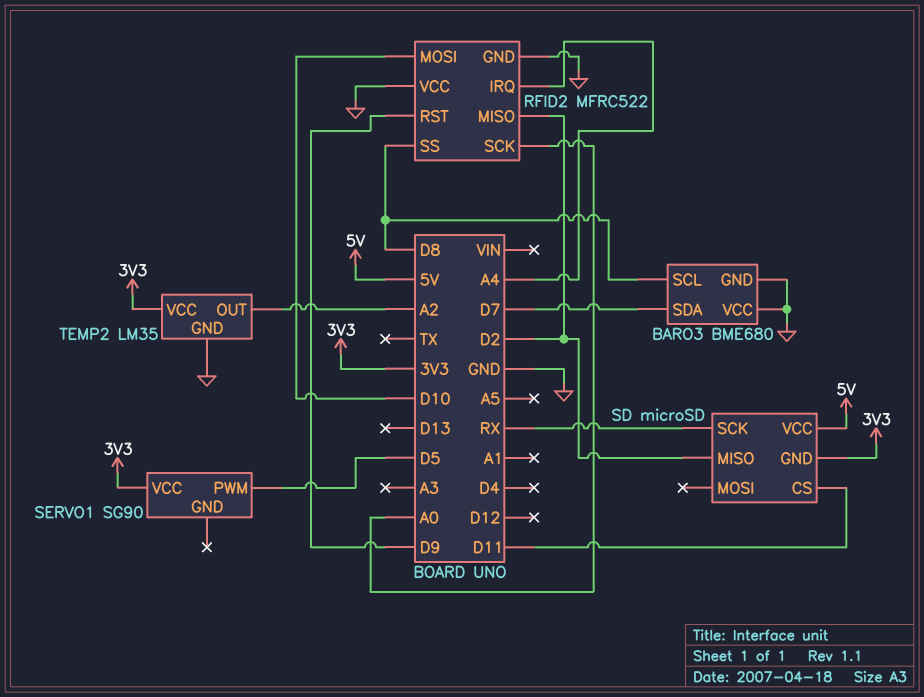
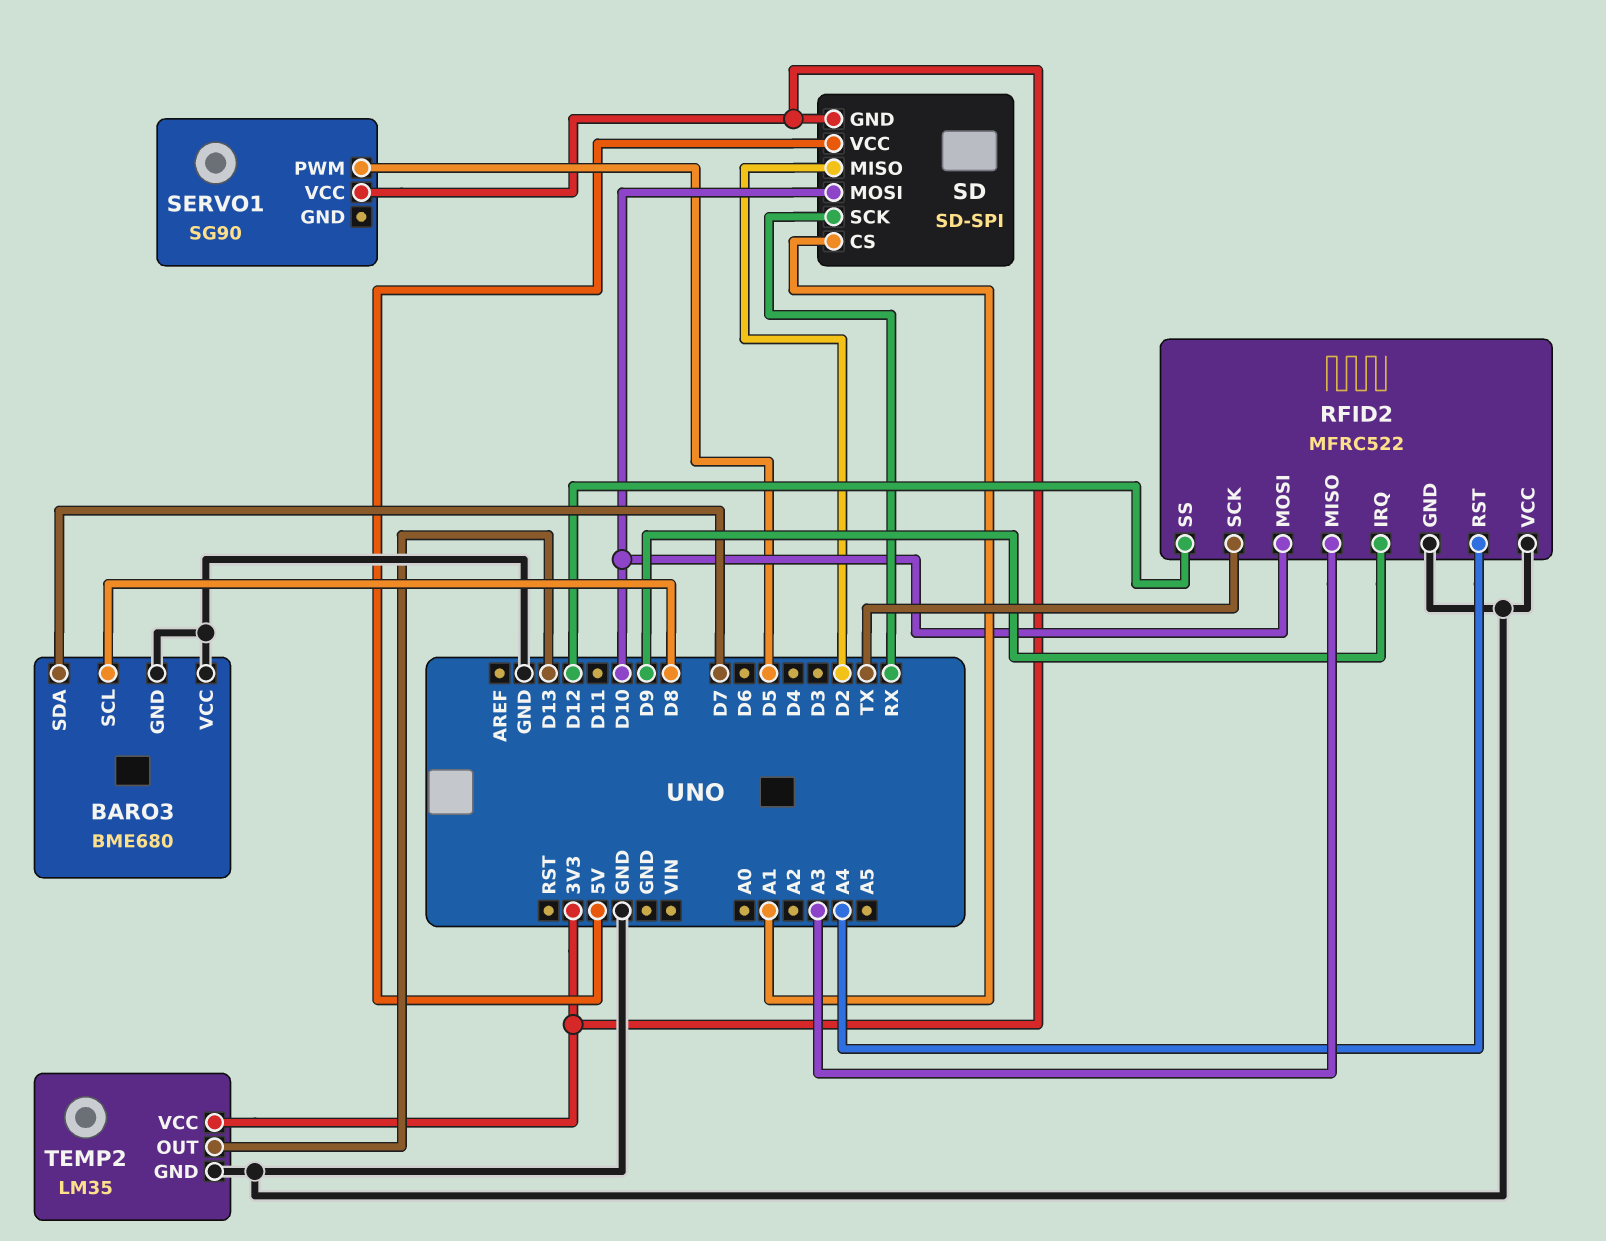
RFID2 pin IRQ: A4 -> D9
RFID2 pin MISO: D2 -> A3
RFID2 pin RST: D9 -> A4
RFID2 pin SCK: A0 -> TX
RFID2 pin SS: D8 -> D12
SD: microSD -> SD-SPI
SD pin CS: D11 -> A1
SD pin MOSI: none -> D10
TEMP2 pin OUT: A2 -> D13

